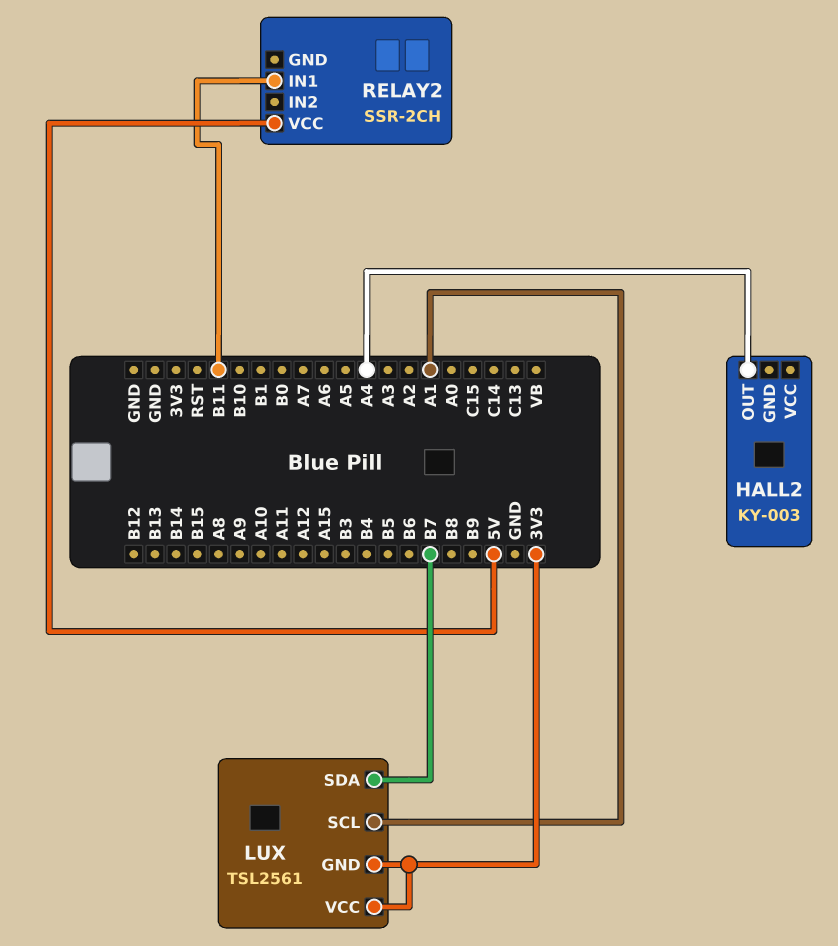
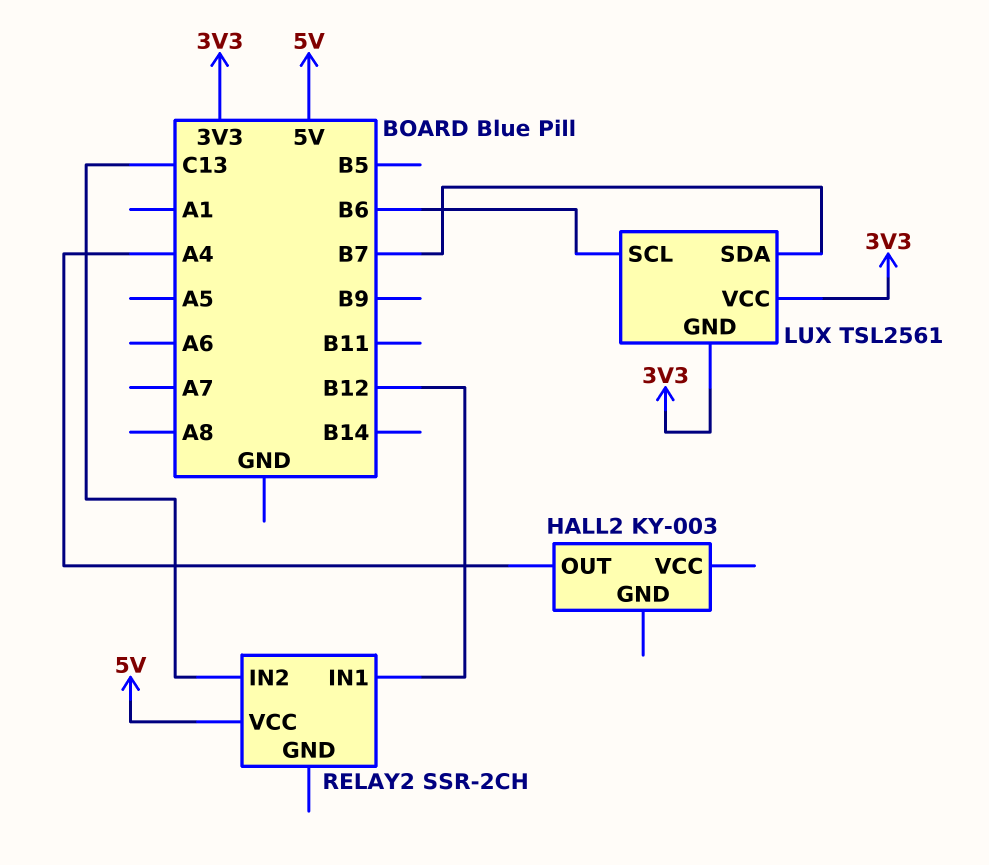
LUX pin SCL: A1 -> B6
RELAY2 pin IN1: B11 -> B12
RELAY2 pin IN2: none -> C13

